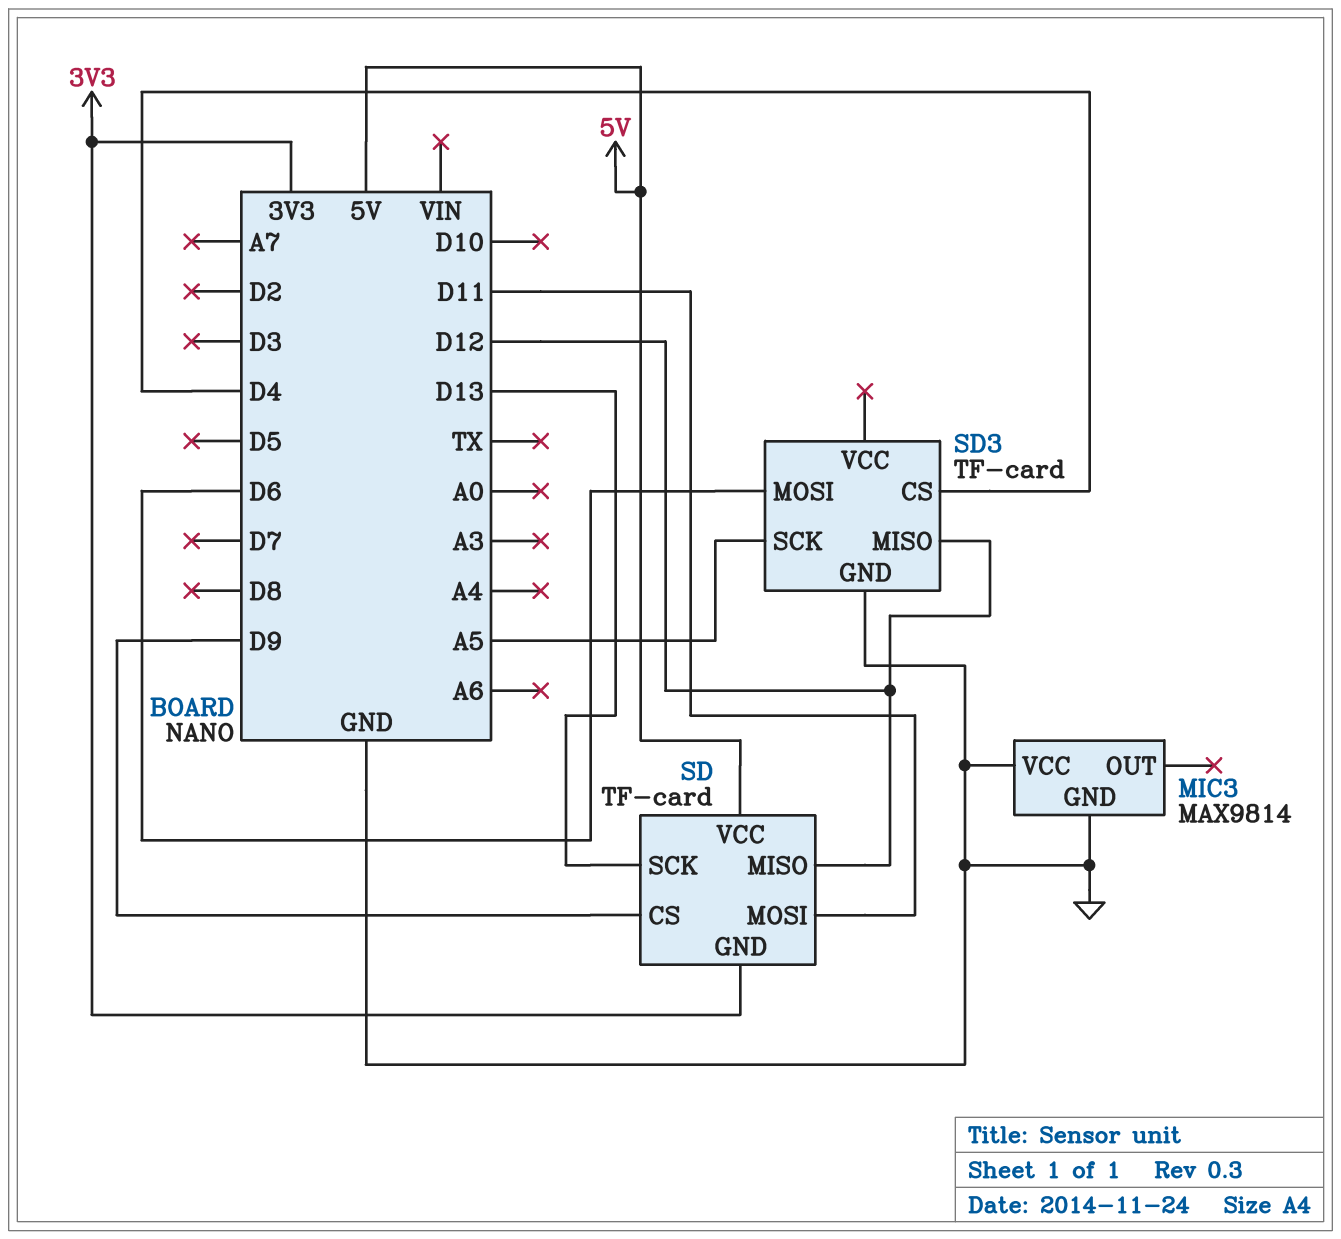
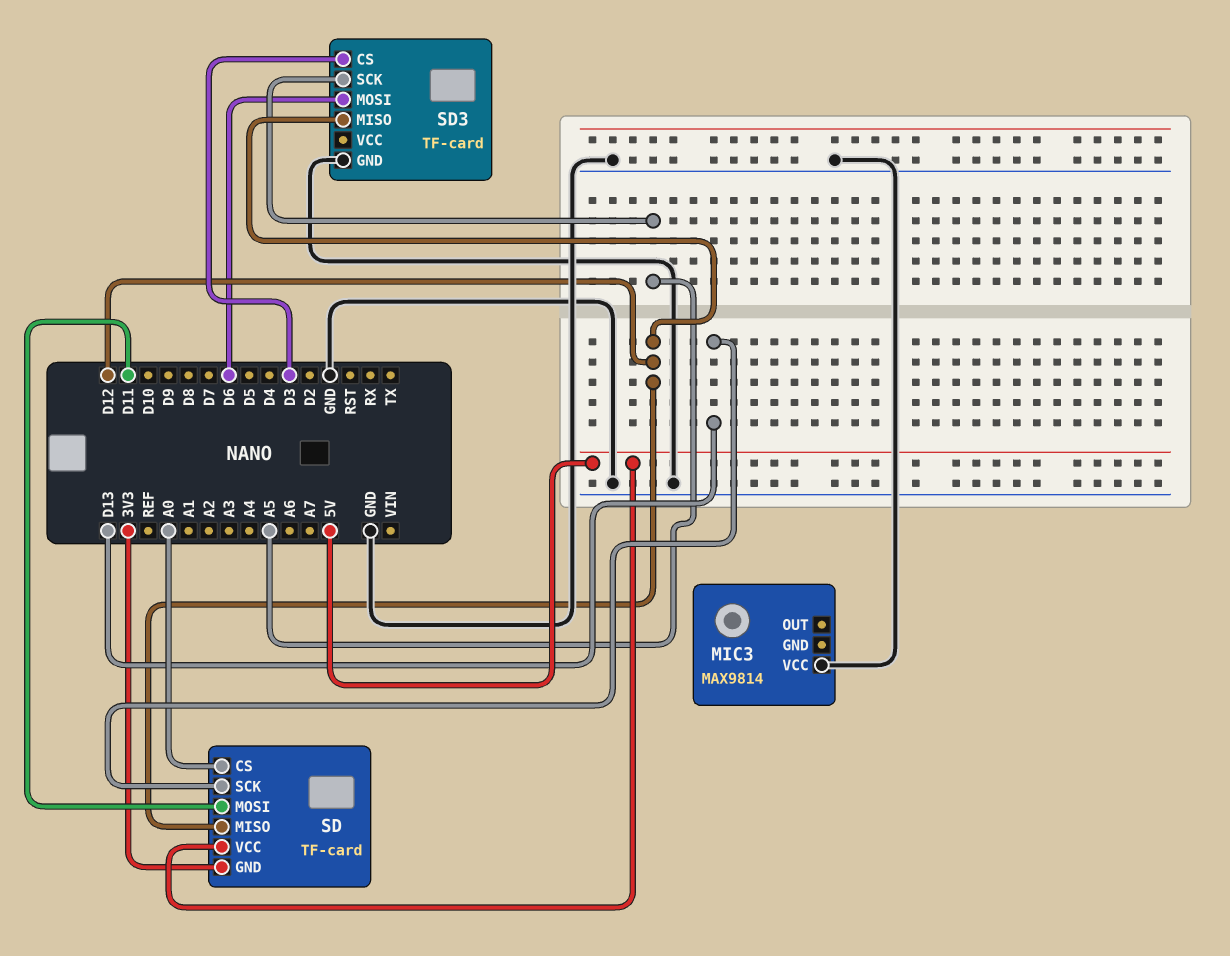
MIC3 pin GND: GND -> none
SD pin CS: D9 -> A0
SD3 pin CS: D4 -> D3

